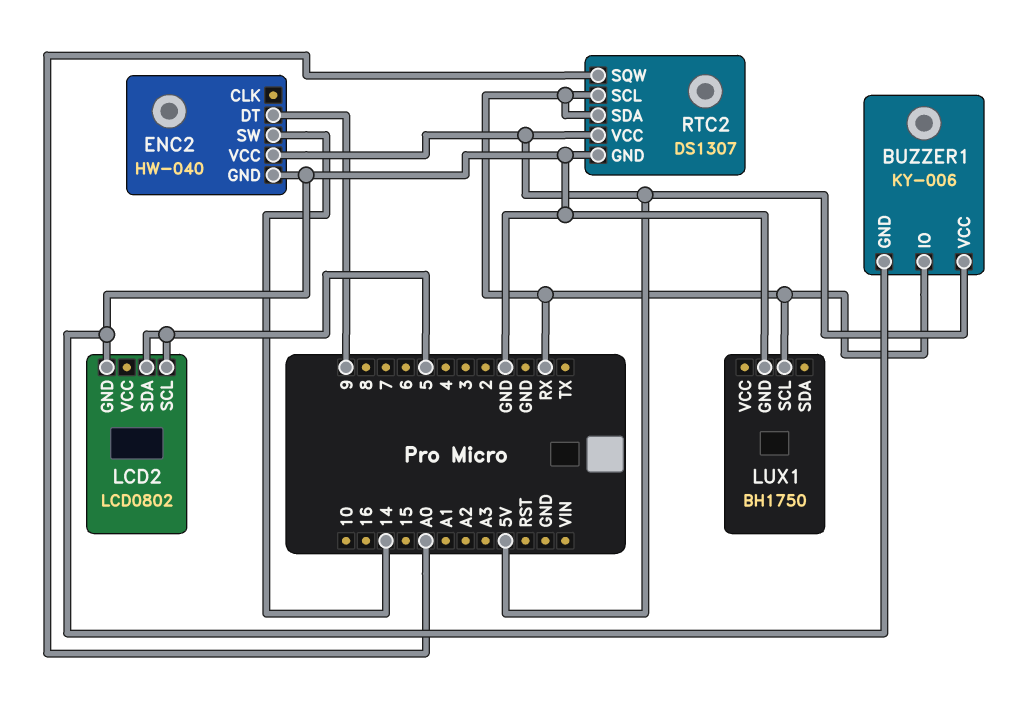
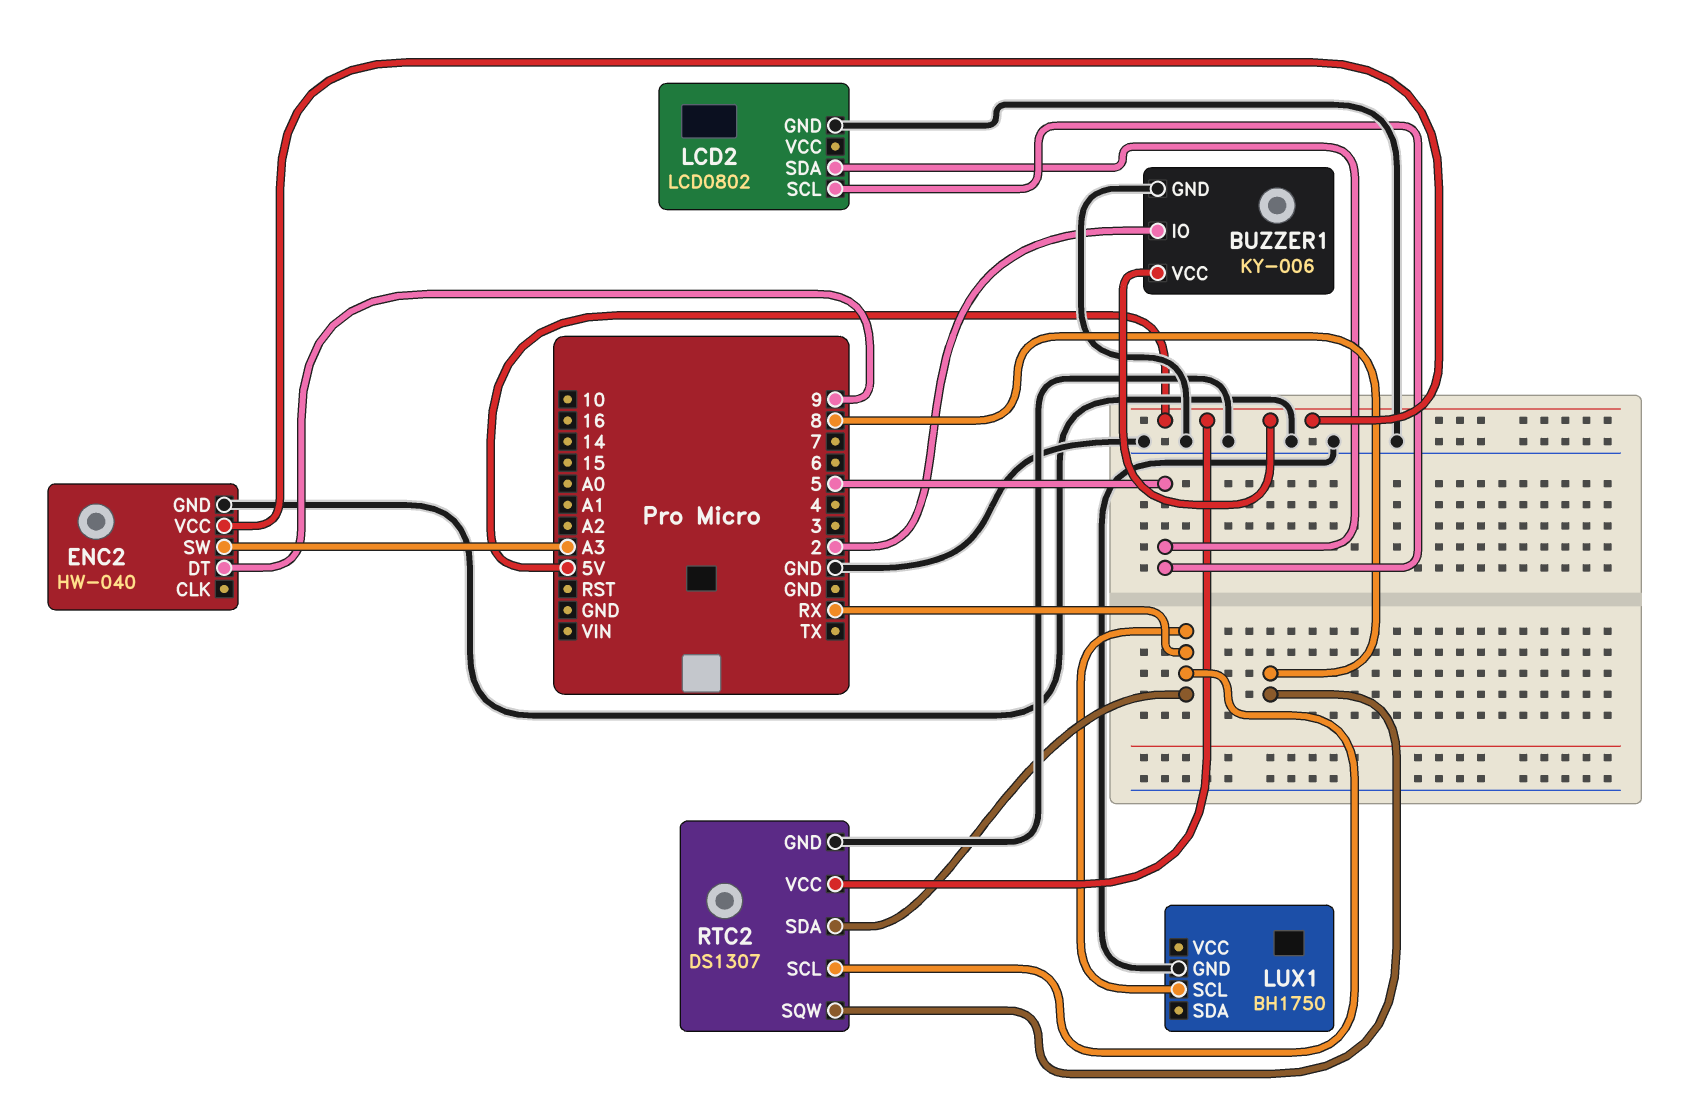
BUZZER1 pin IO: RX -> 2
ENC2 pin SW: 14 -> A3
RTC2 pin SQW: A0 -> 8

